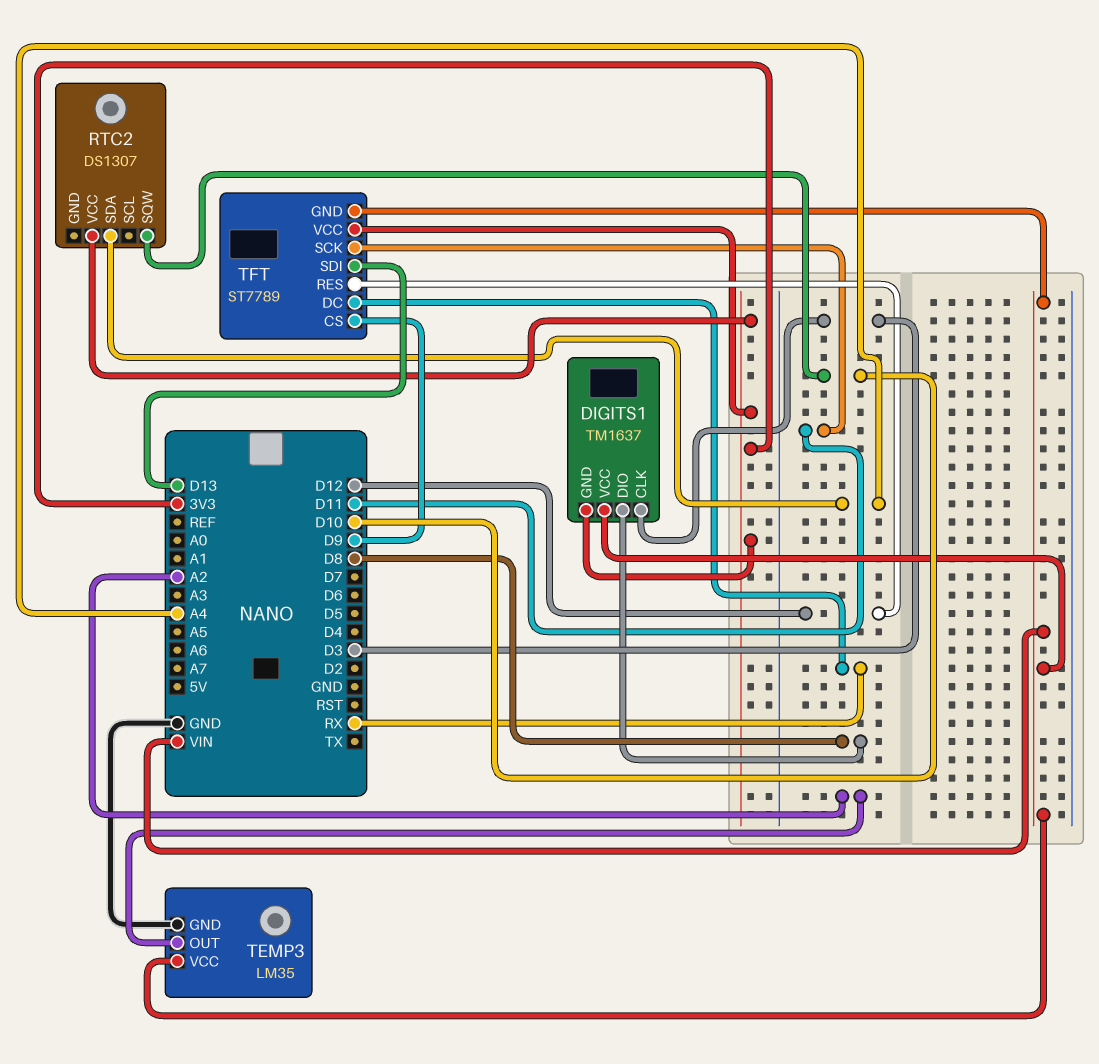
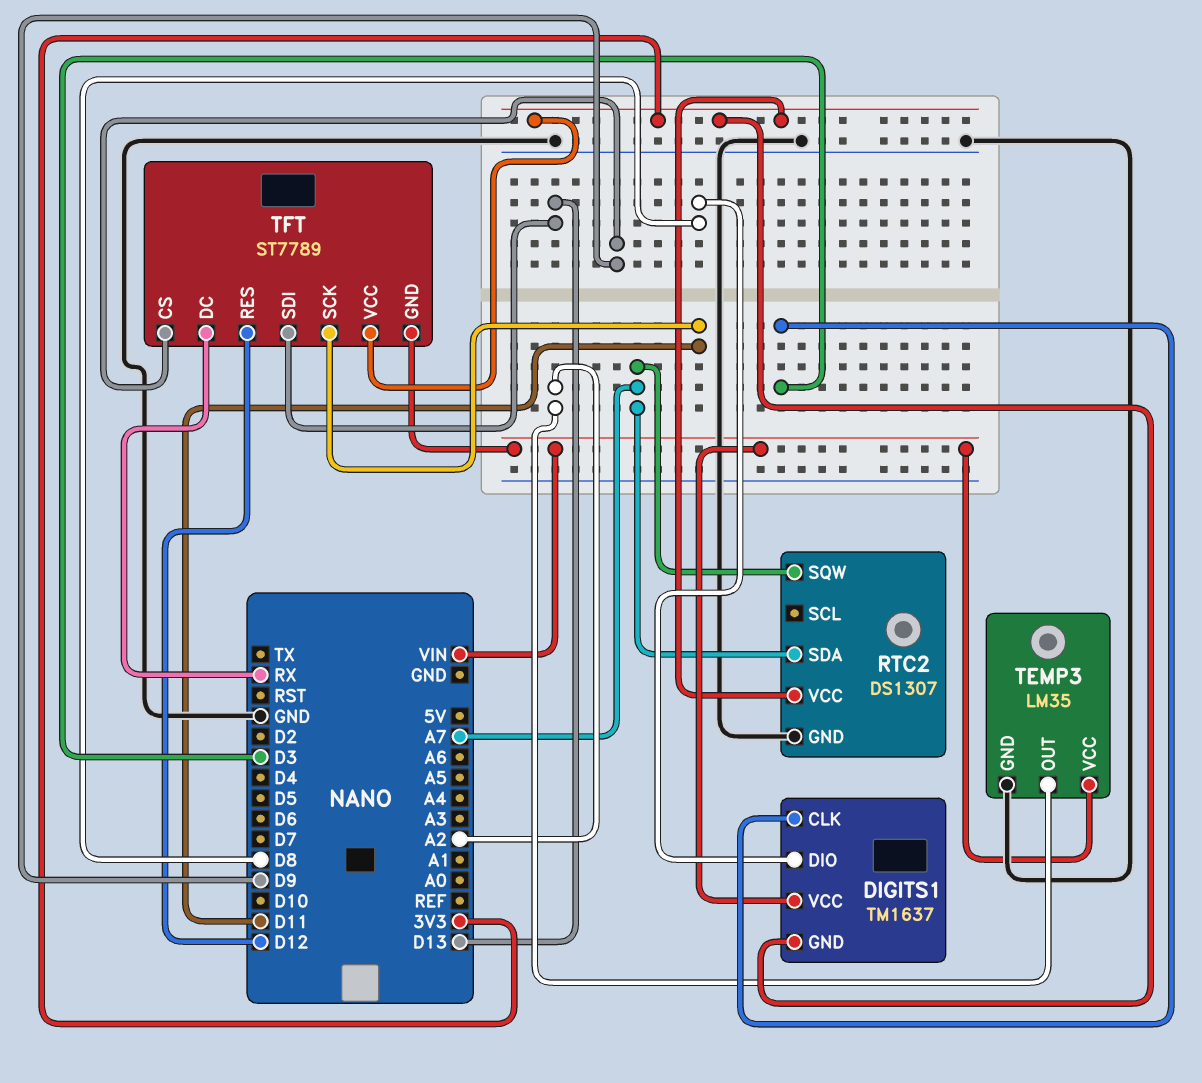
RTC2 pin GND: none -> GND
RTC2 pin SDA: A4 -> A7
RTC2 pin SQW: D10 -> A7

